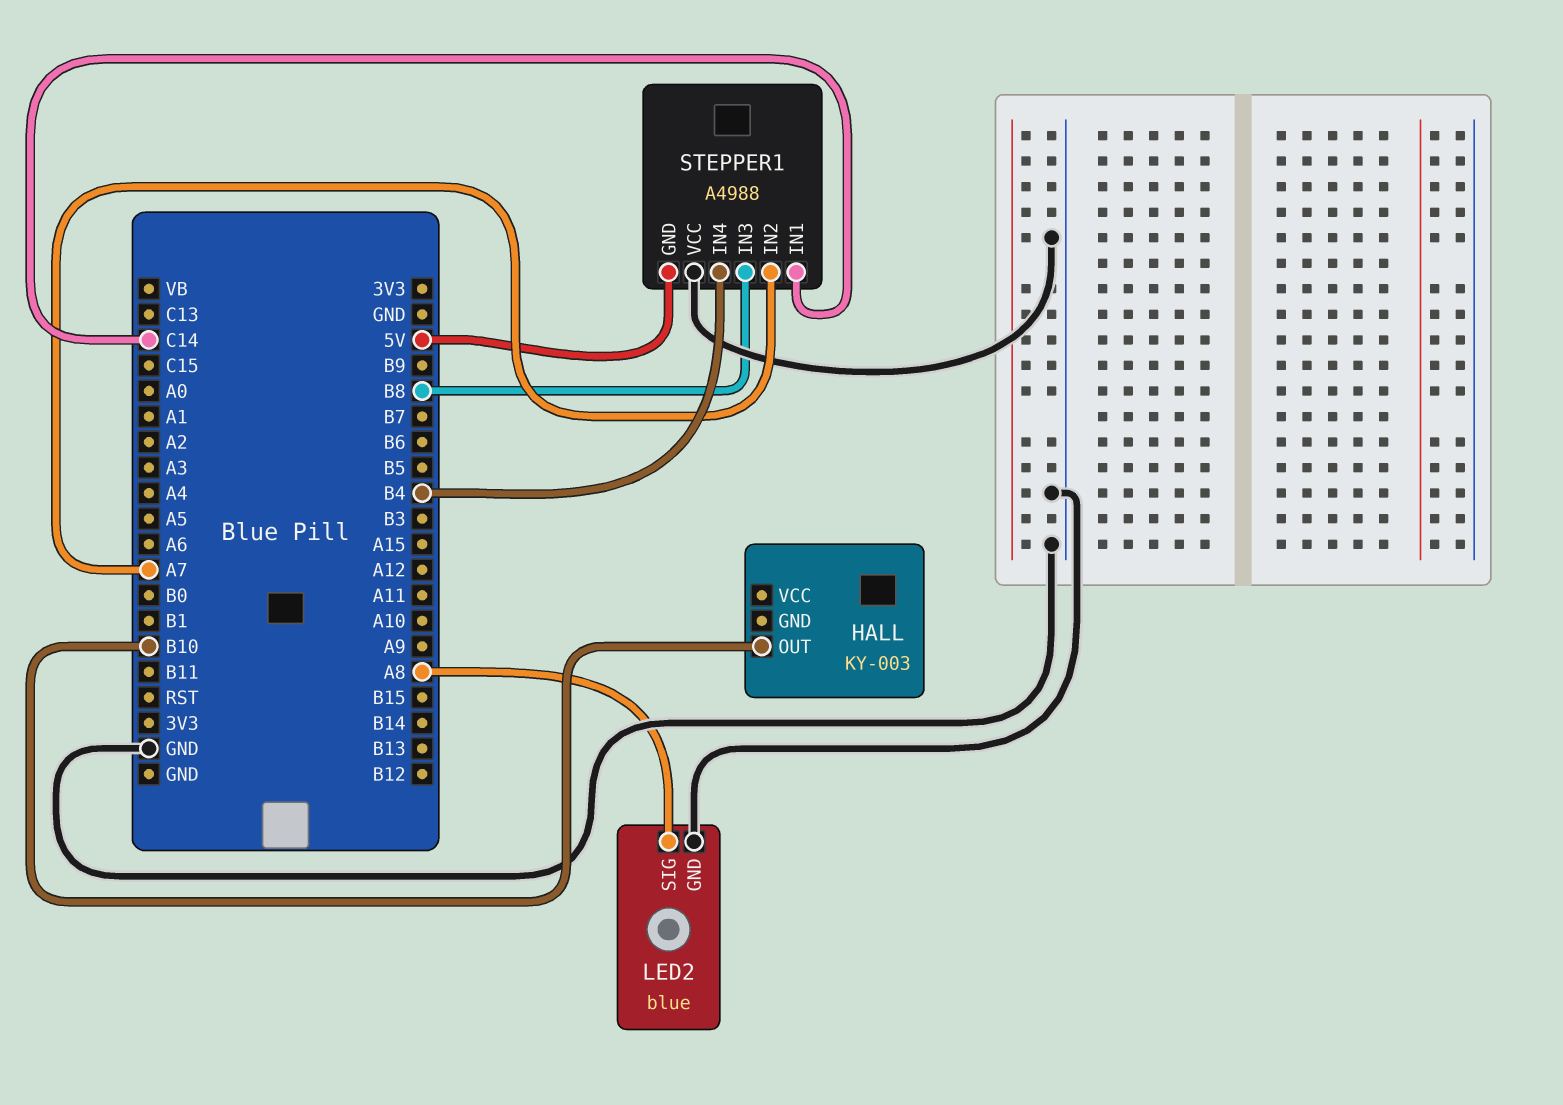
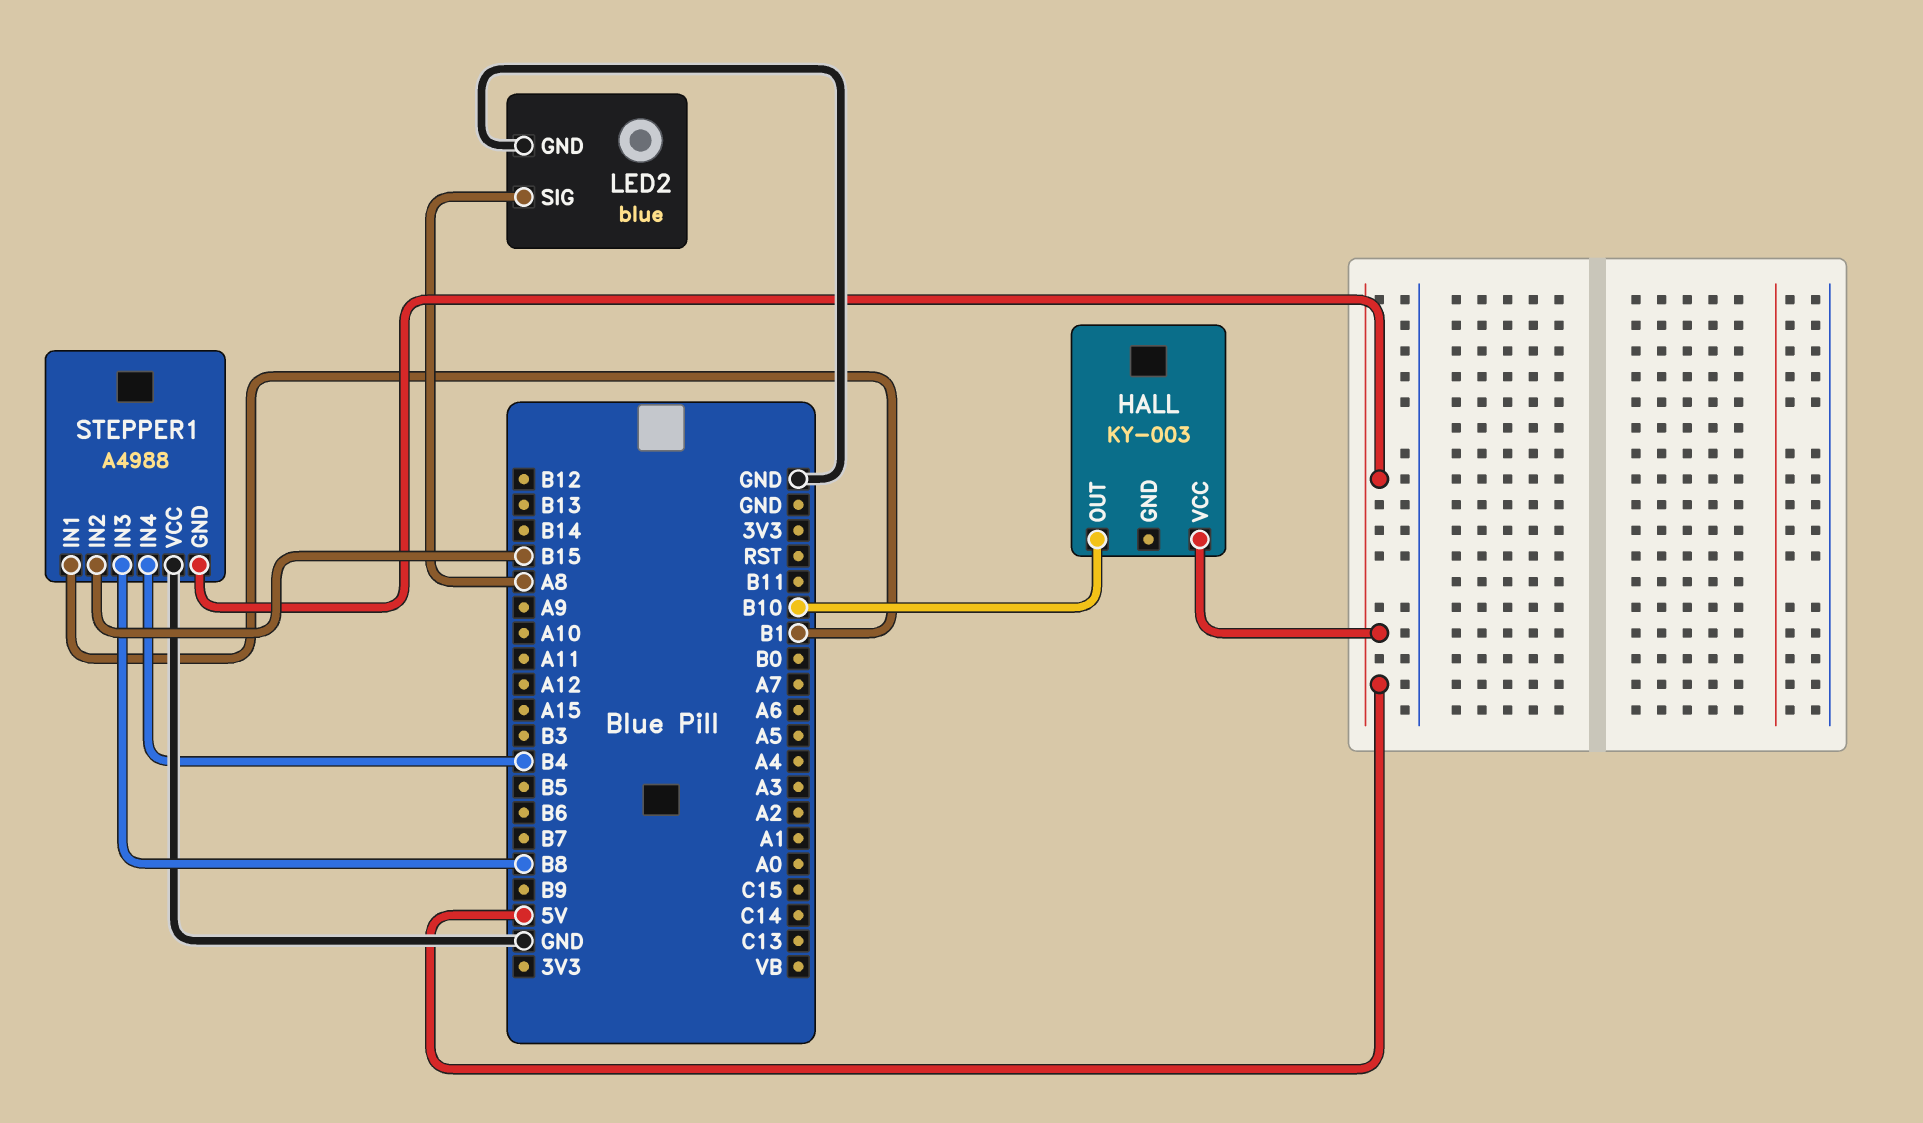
HALL pin VCC: none -> 5V
STEPPER1 pin IN1: C14 -> B1
STEPPER1 pin IN2: A7 -> B15

